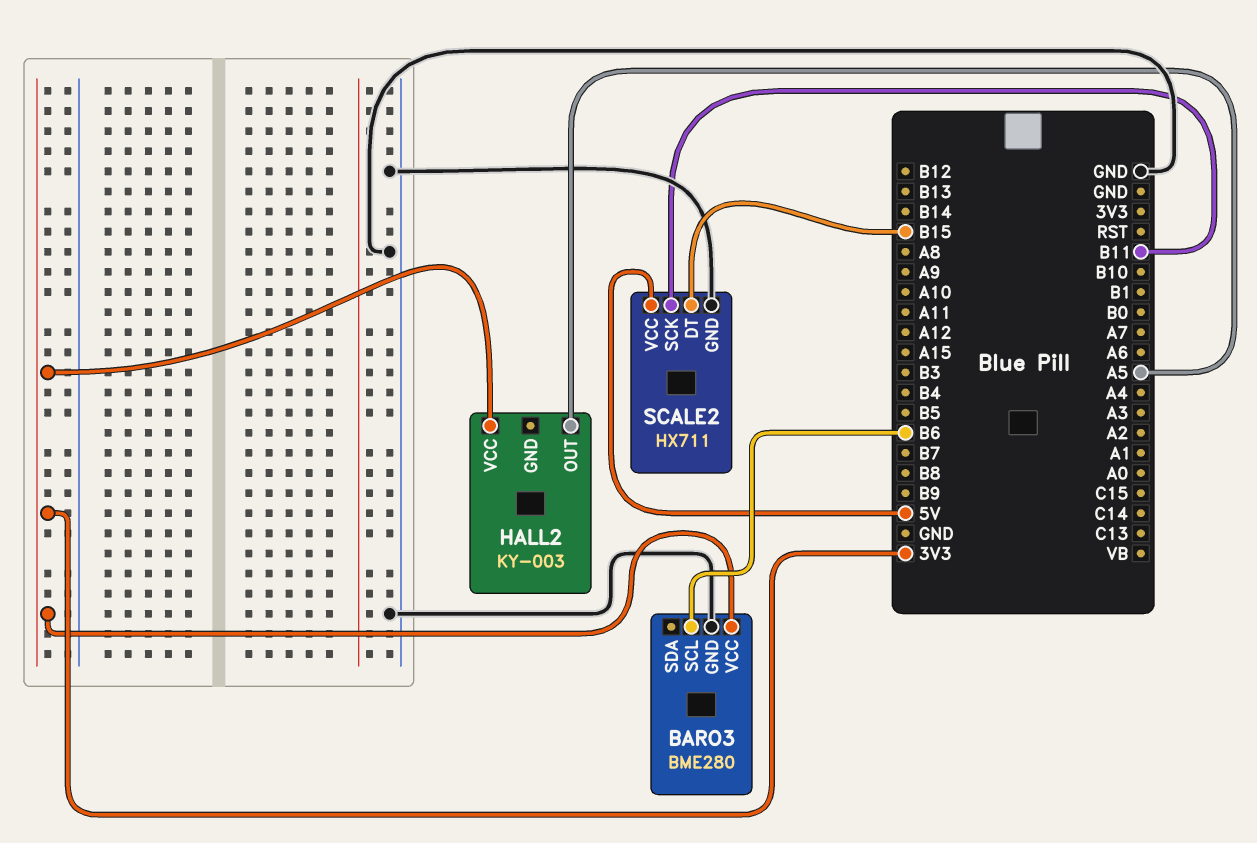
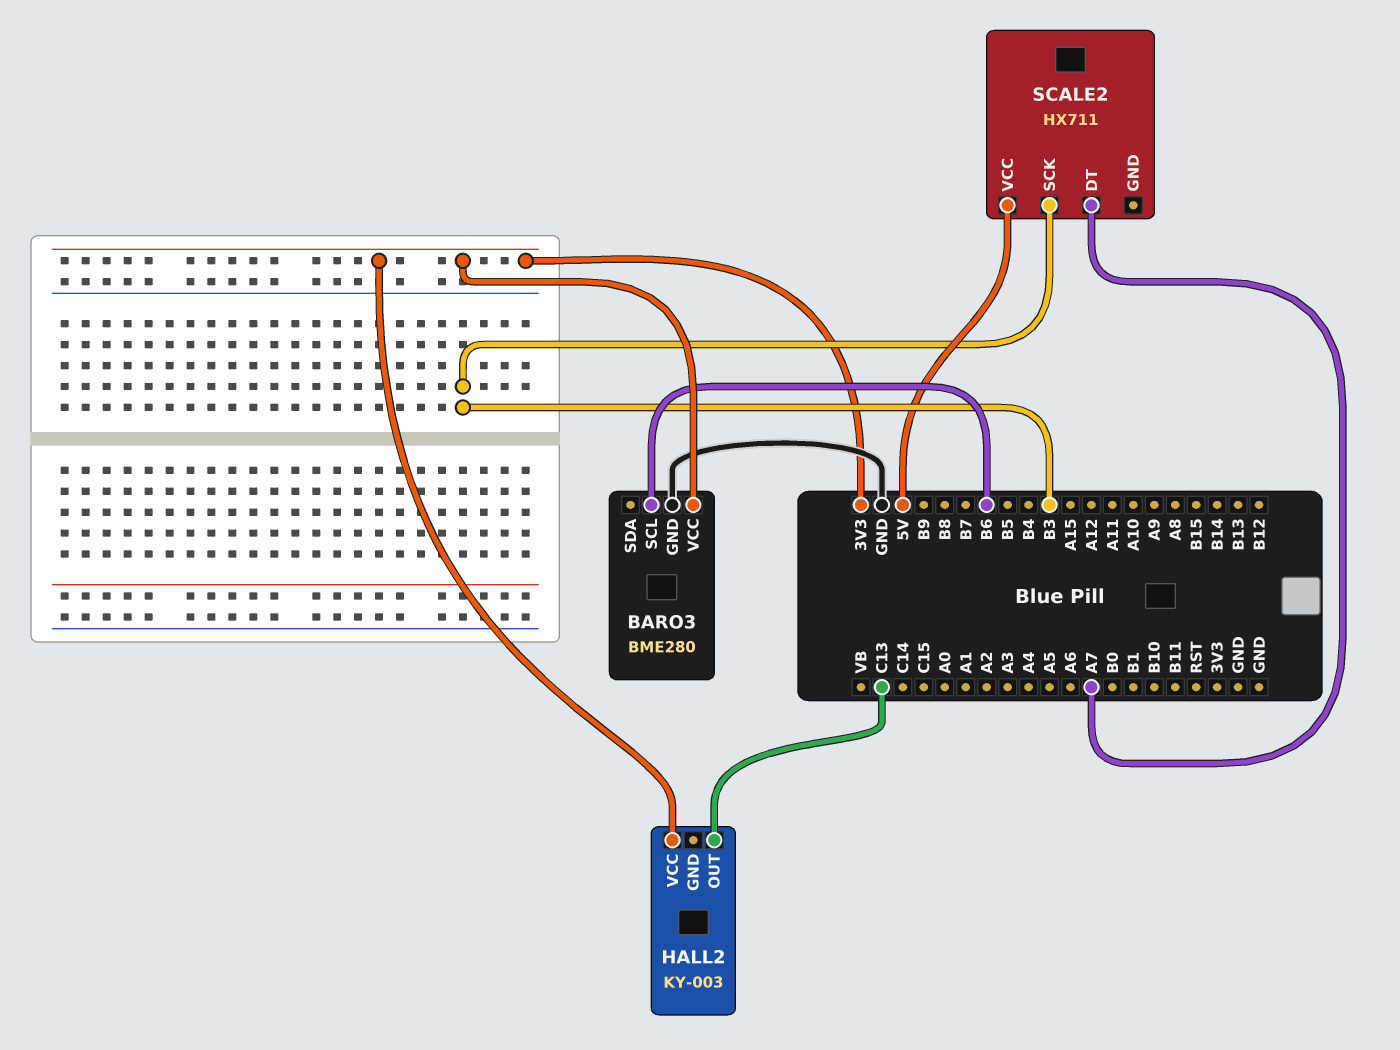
HALL2 pin OUT: A5 -> C13
SCALE2 pin DT: B15 -> A7
SCALE2 pin GND: GND -> none
SCALE2 pin SCK: B11 -> B3

